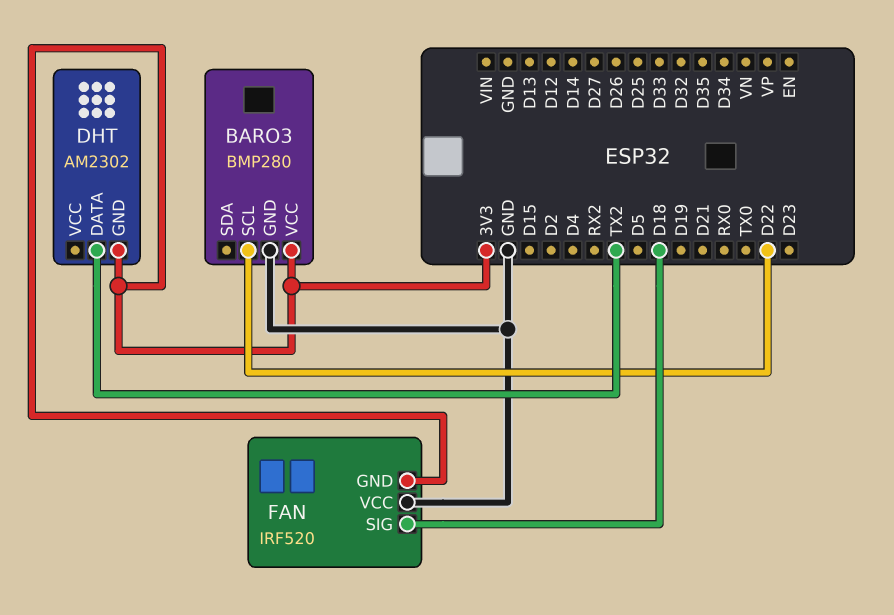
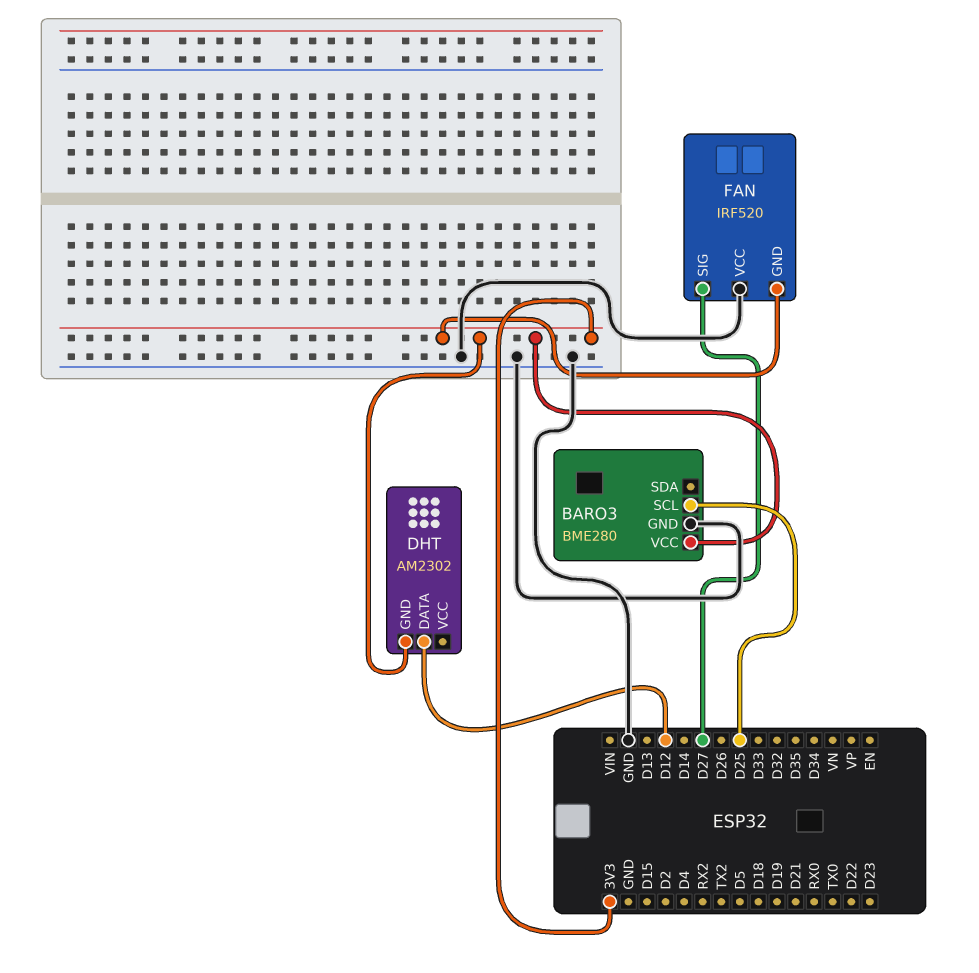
BARO3: BMP280 -> BME280
BARO3 pin SCL: D22 -> D25
DHT pin DATA: TX2 -> D12
FAN pin SIG: D18 -> D27

